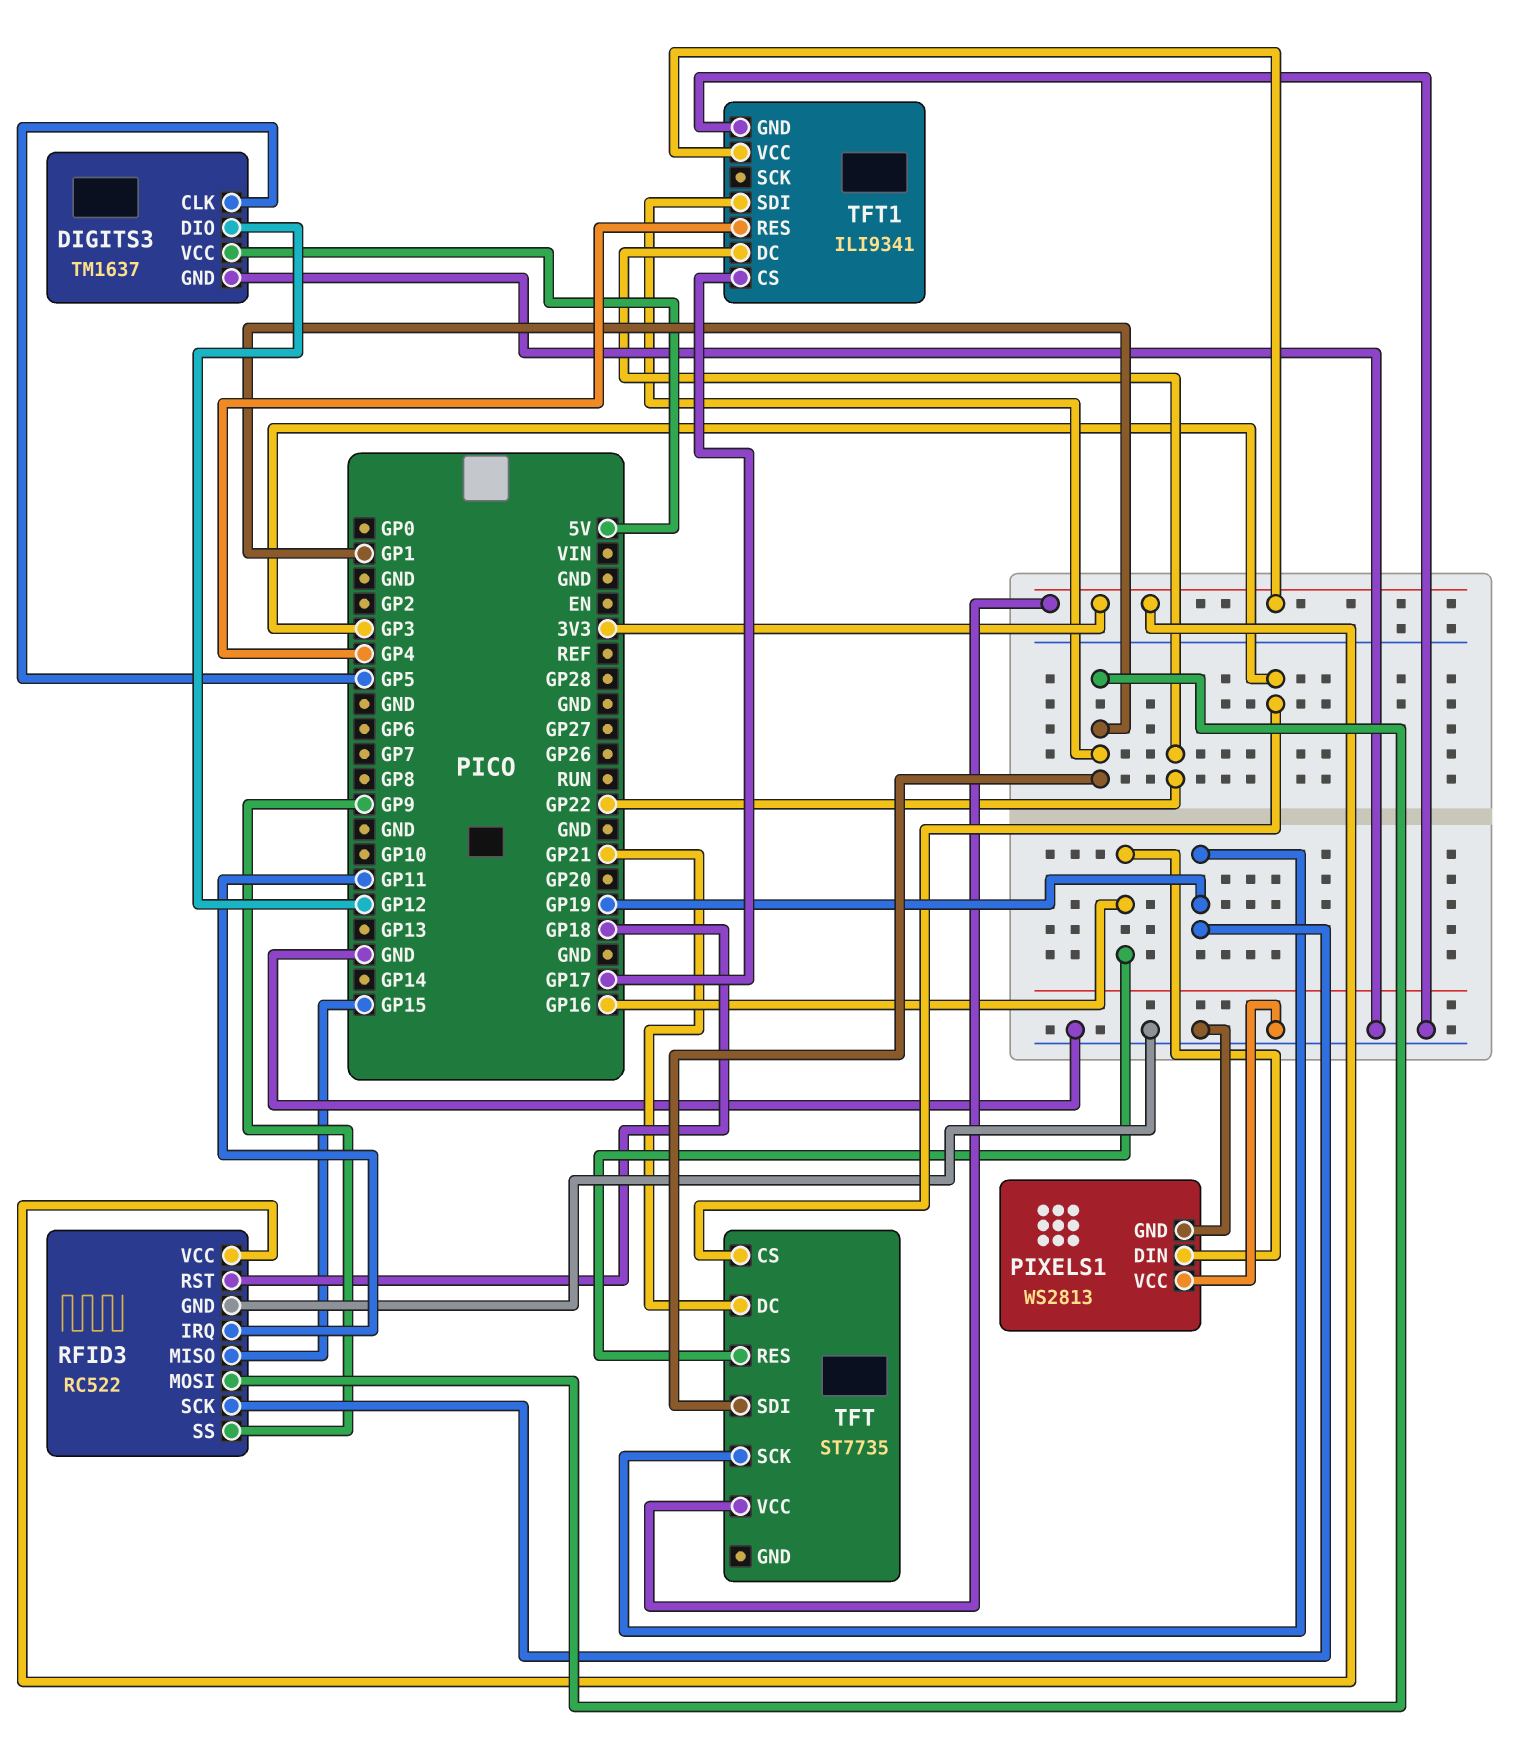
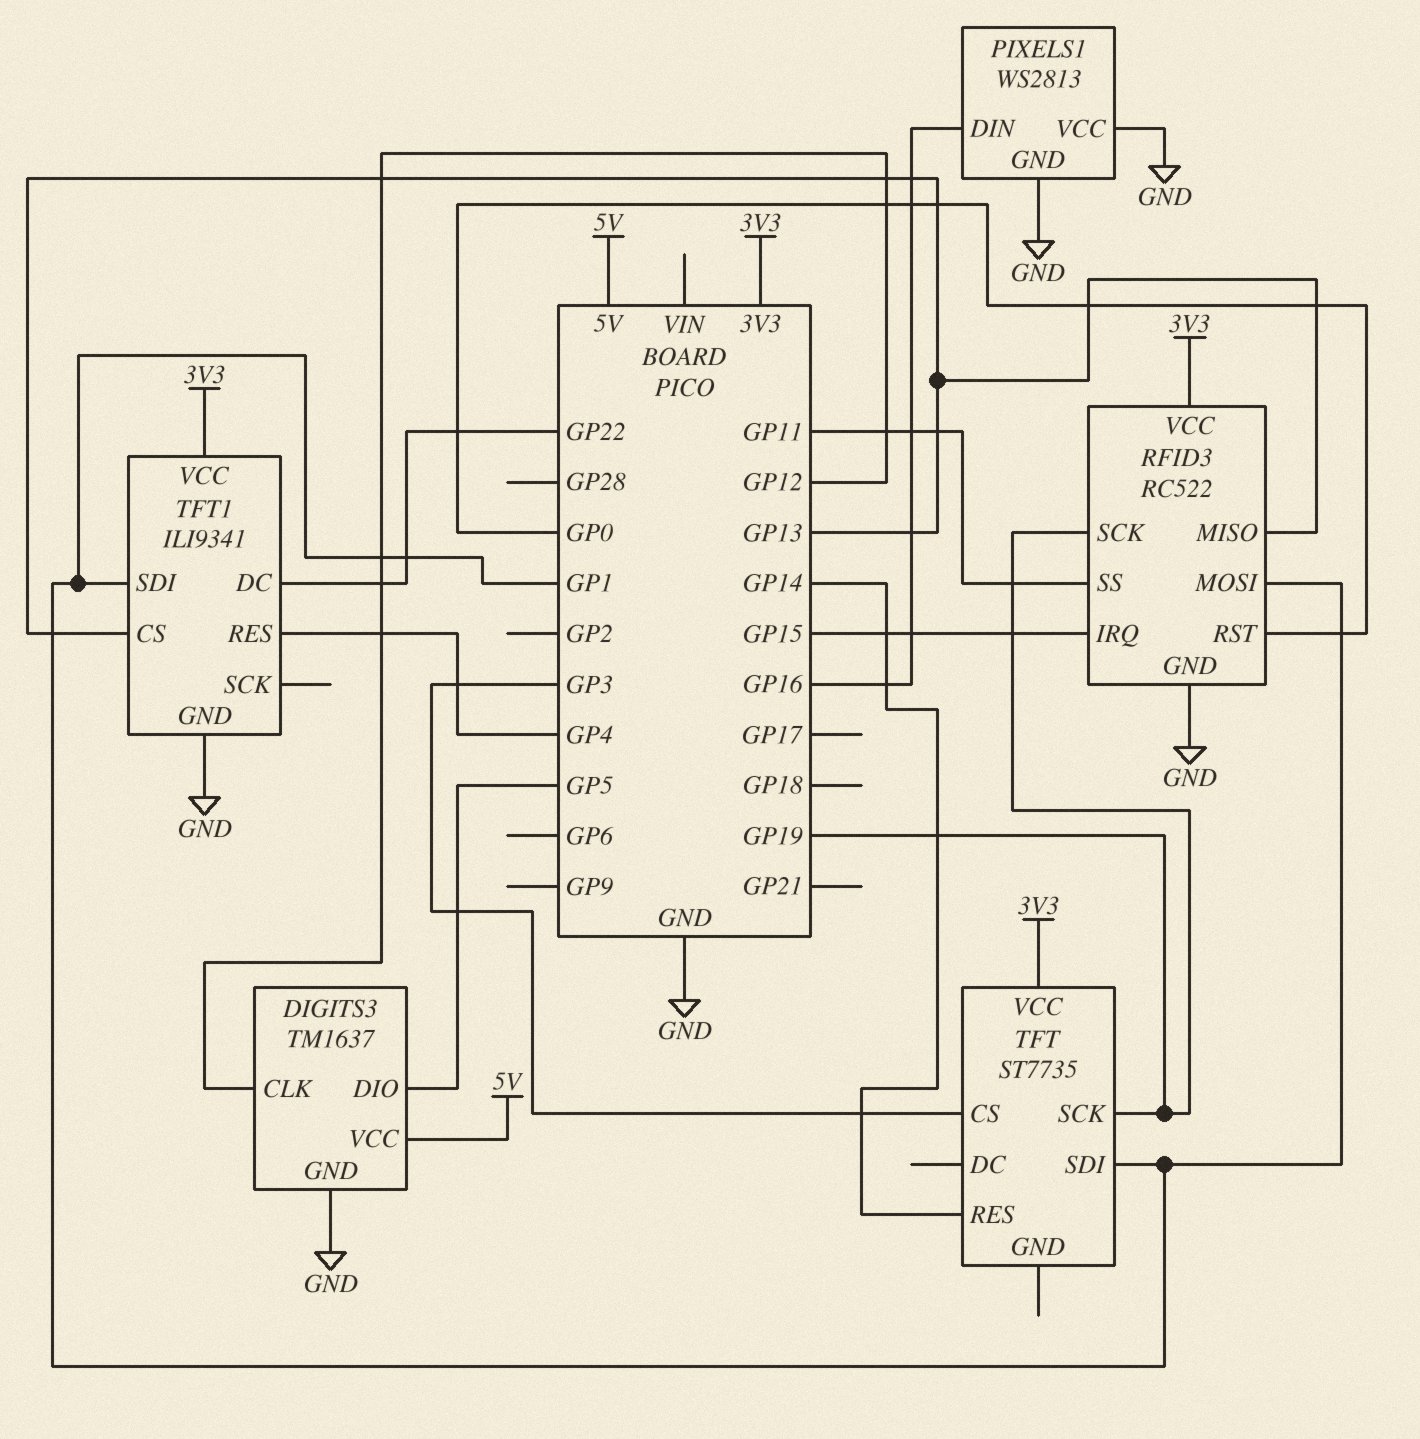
DIGITS3 pin CLK: GP5 -> GP12
DIGITS3 pin DIO: GP12 -> GP5
RFID3 pin IRQ: GP11 -> GP15
RFID3 pin MISO: GP15 -> GP13
RFID3 pin RST: GP18 -> GP0
RFID3 pin SS: GP9 -> GP11
TFT pin DC: GP21 -> none
TFT pin RES: GP16 -> GP14
TFT1 pin CS: GP17 -> GP13

